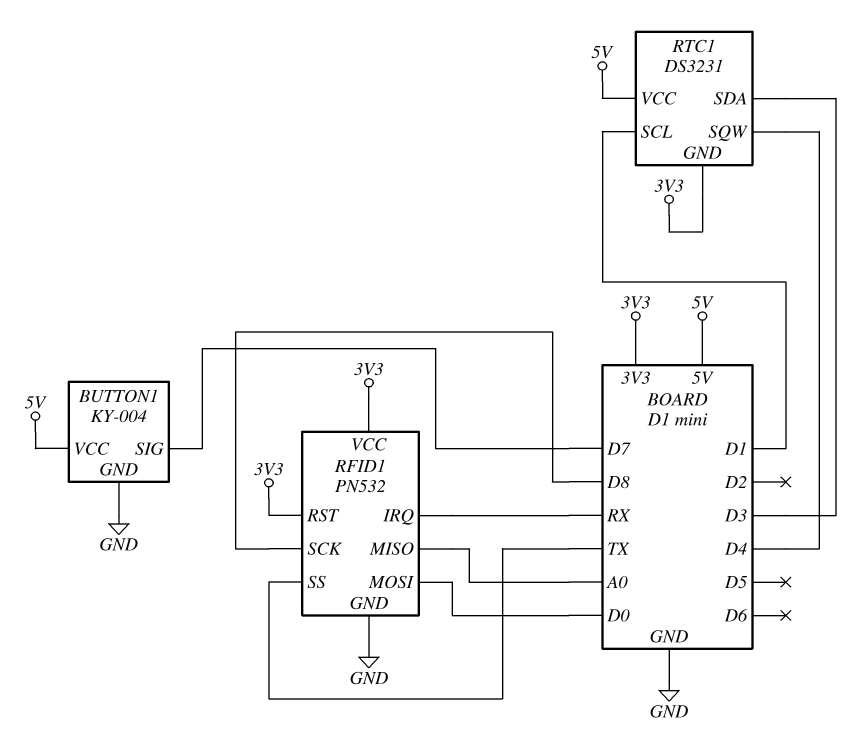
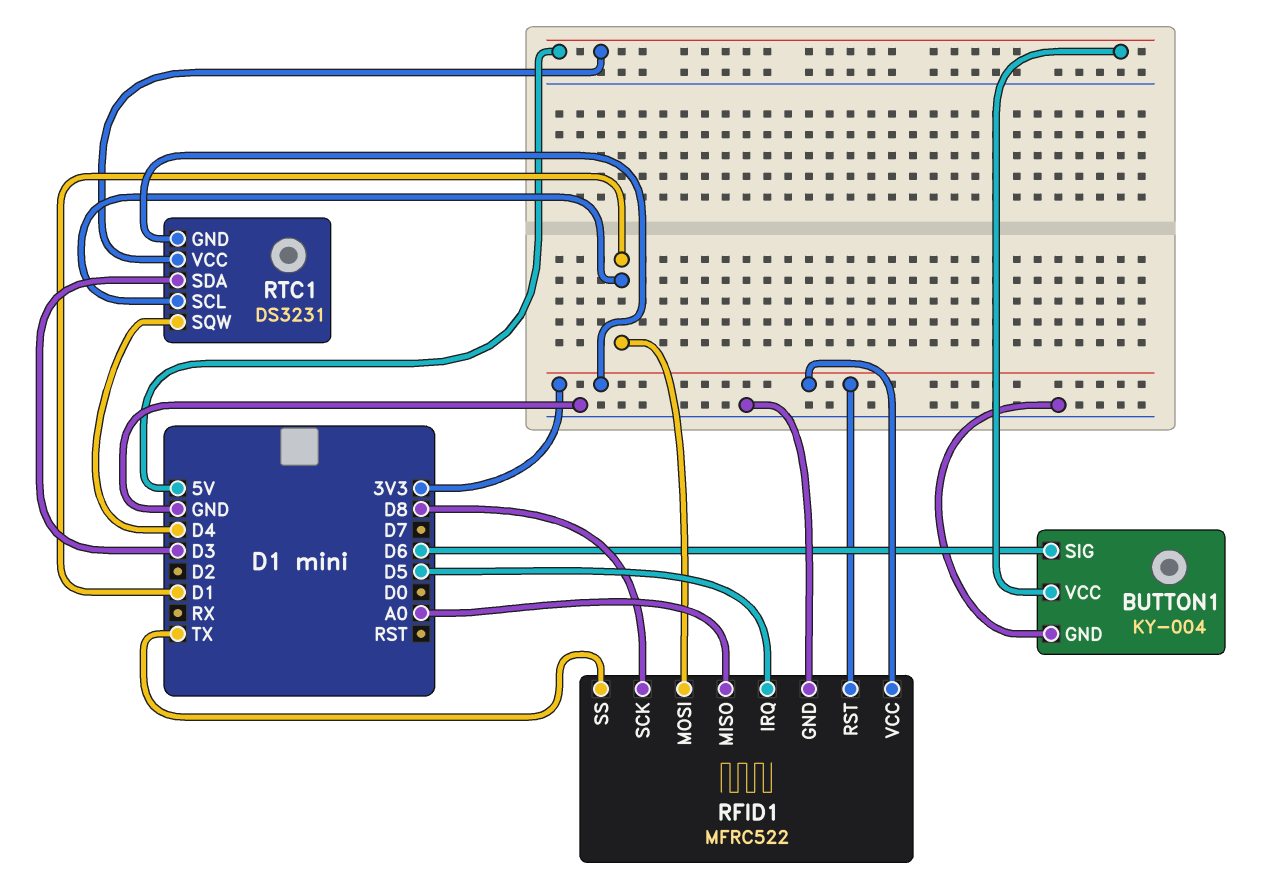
BUTTON1 pin SIG: D7 -> D6
RFID1: PN532 -> MFRC522
RFID1 pin IRQ: RX -> D5
RFID1 pin MOSI: D0 -> D1

